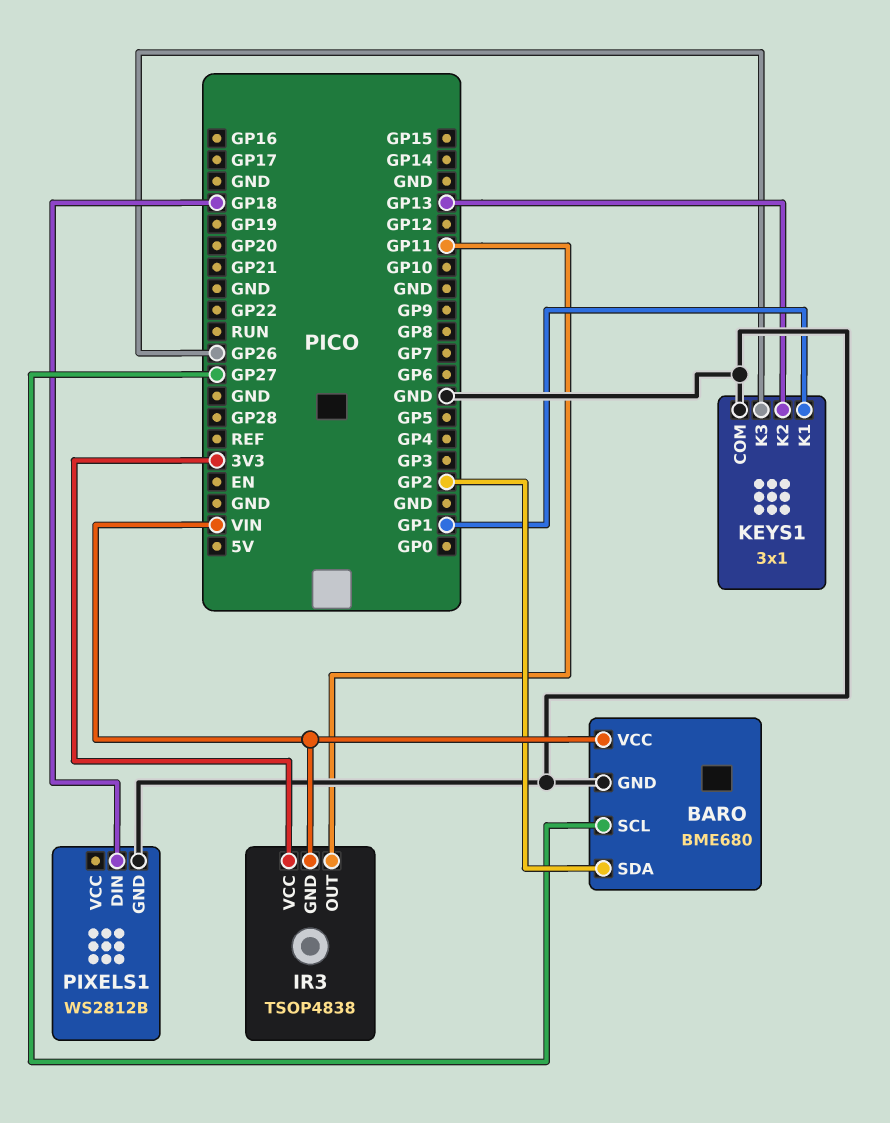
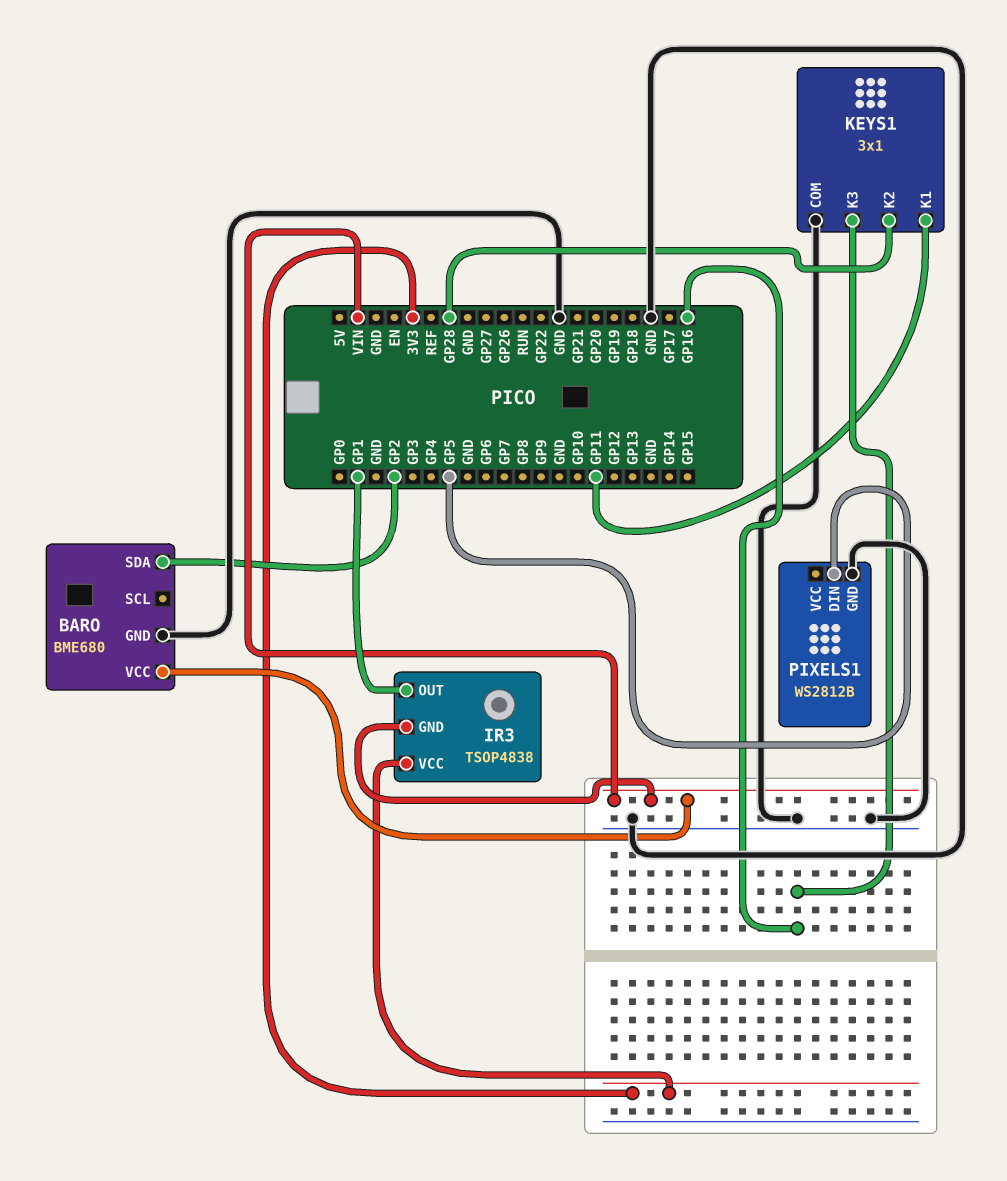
BARO pin SCL: GP27 -> none
IR3 pin OUT: GP11 -> GP1
KEYS1 pin K1: GP1 -> GP11
KEYS1 pin K2: GP13 -> GP28
KEYS1 pin K3: GP26 -> GP16
PIXELS1 pin DIN: GP18 -> GP5

